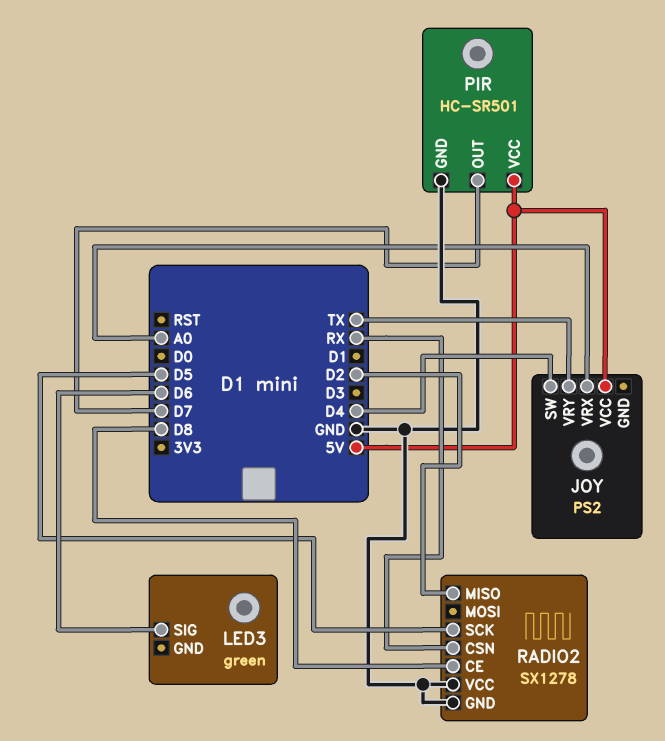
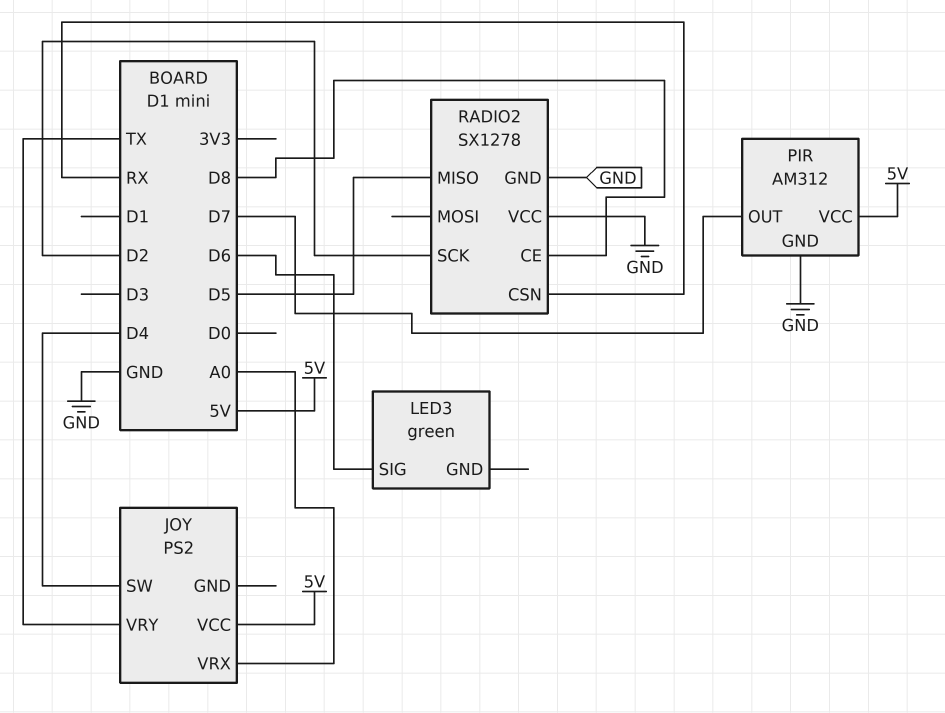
PIR: HC-SR501 -> AM312
RADIO2 pin MISO: D2 -> D5
RADIO2 pin SCK: D5 -> D2

